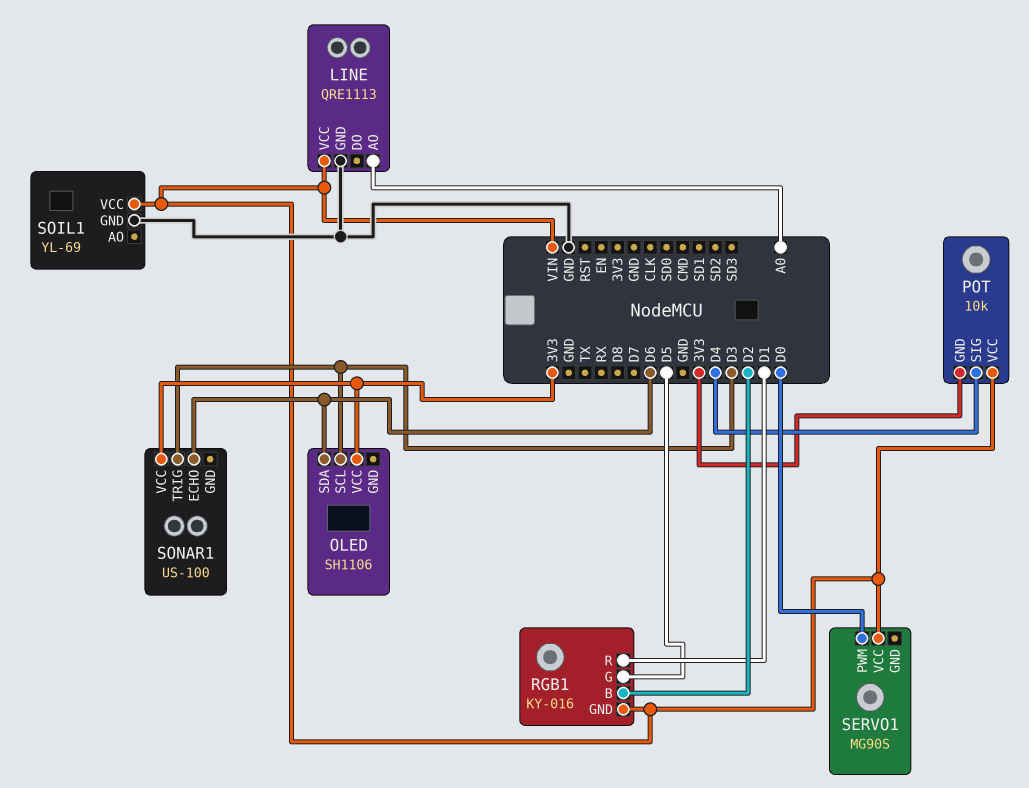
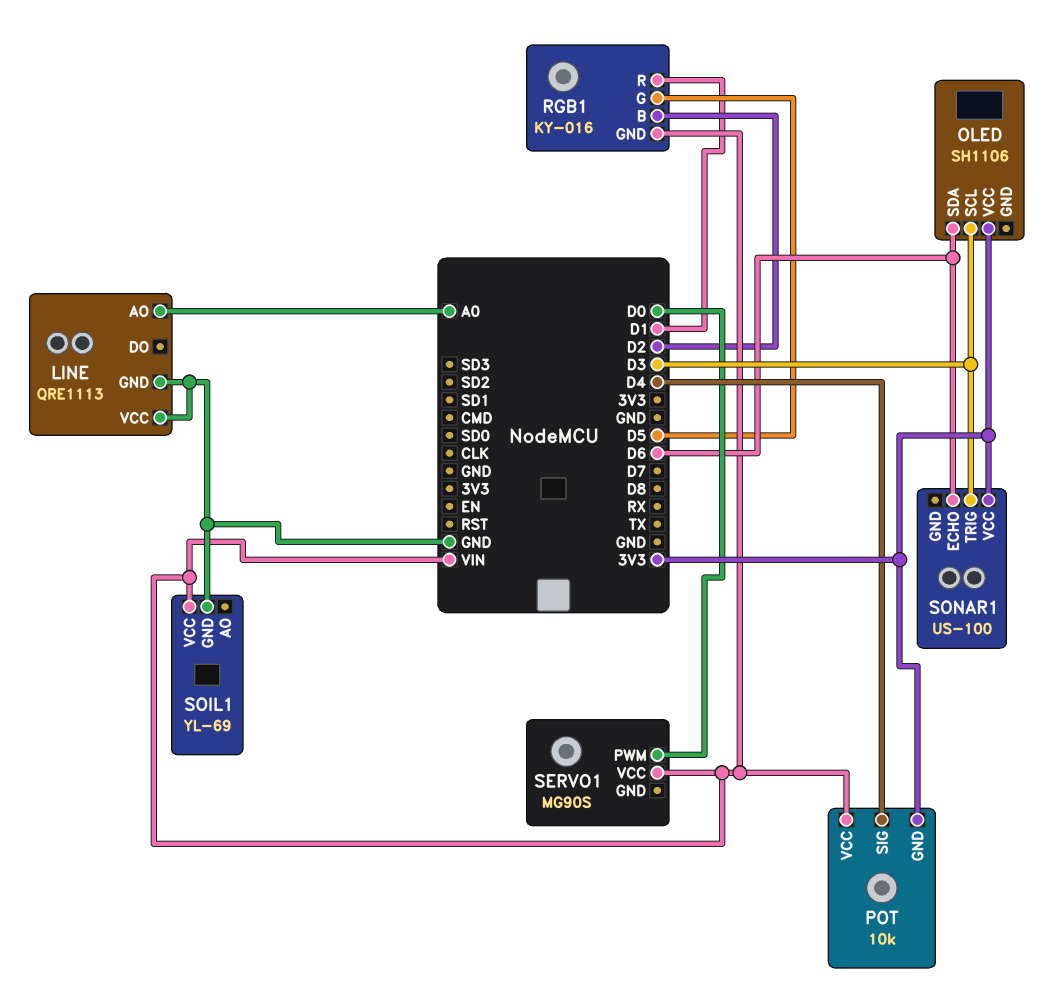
LINE pin VCC: VIN -> GND

